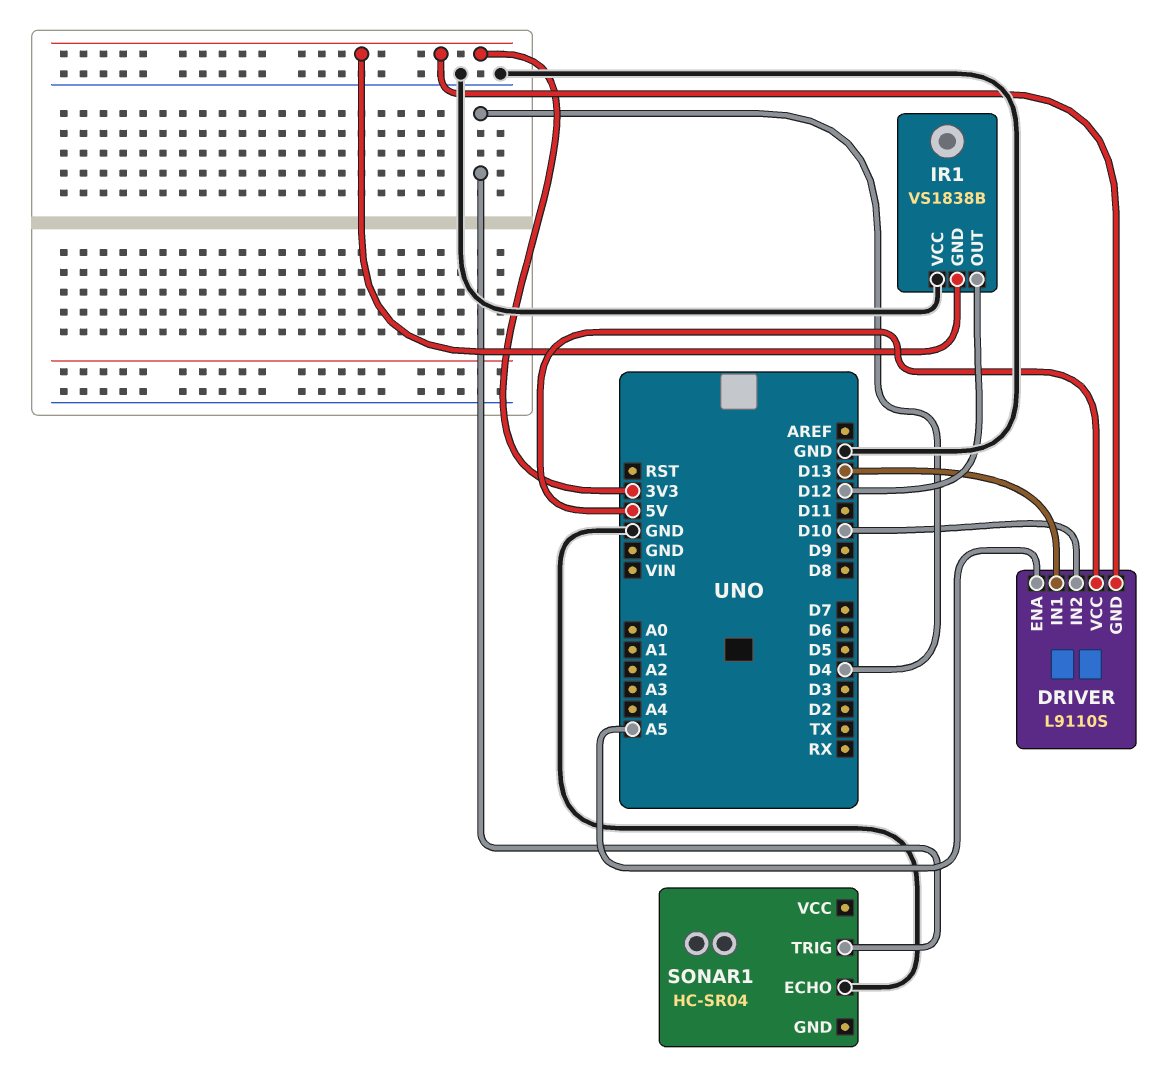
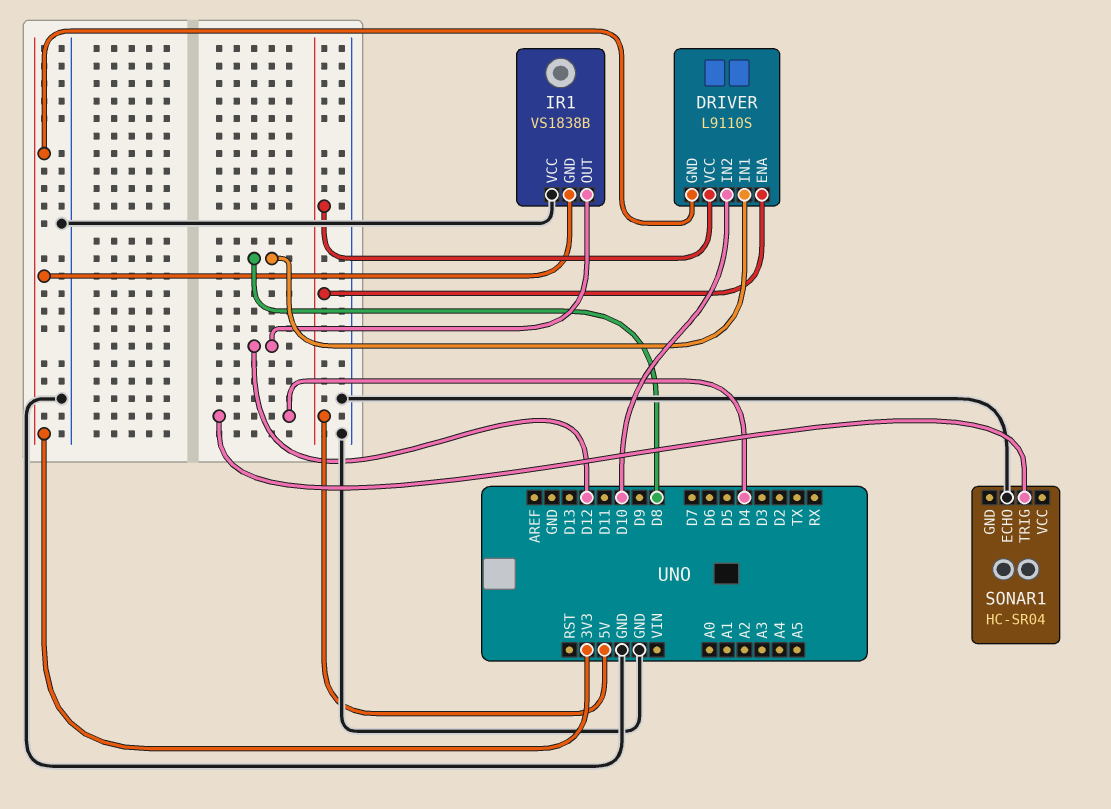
DRIVER pin ENA: A5 -> 5V
DRIVER pin IN1: D13 -> D8

